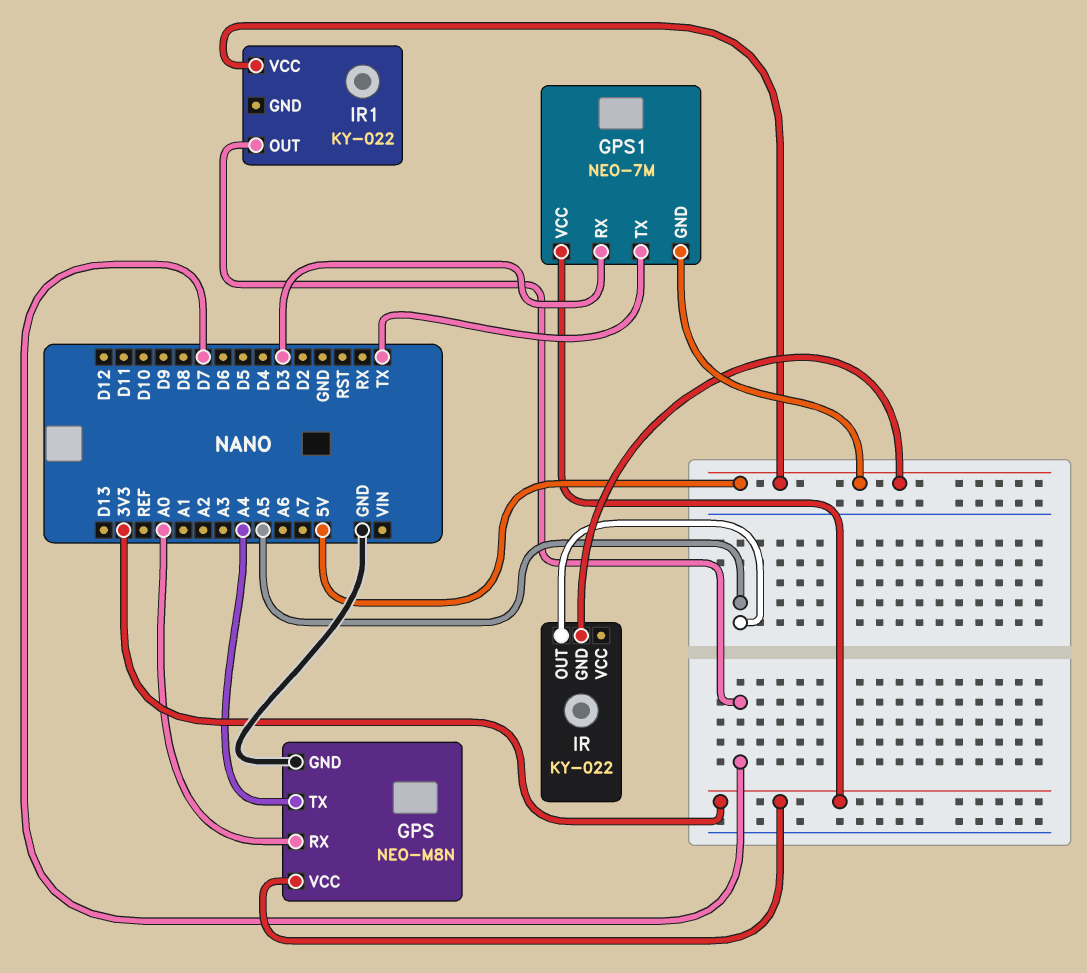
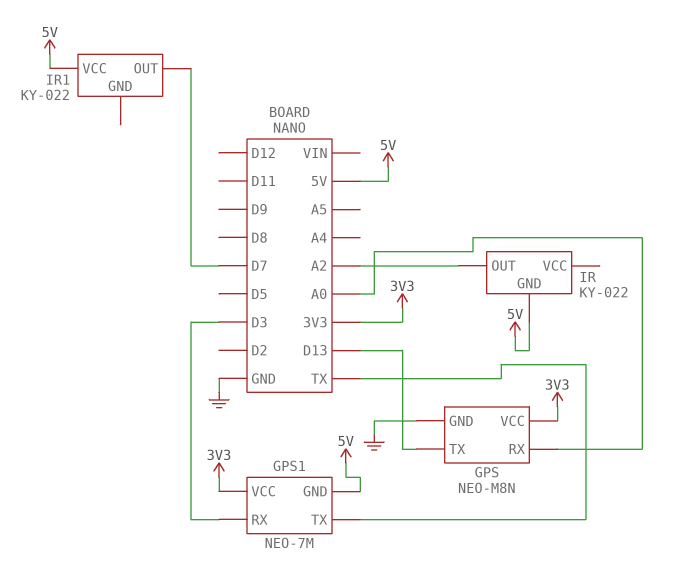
GPS pin TX: A4 -> D13
IR pin OUT: A5 -> A2

